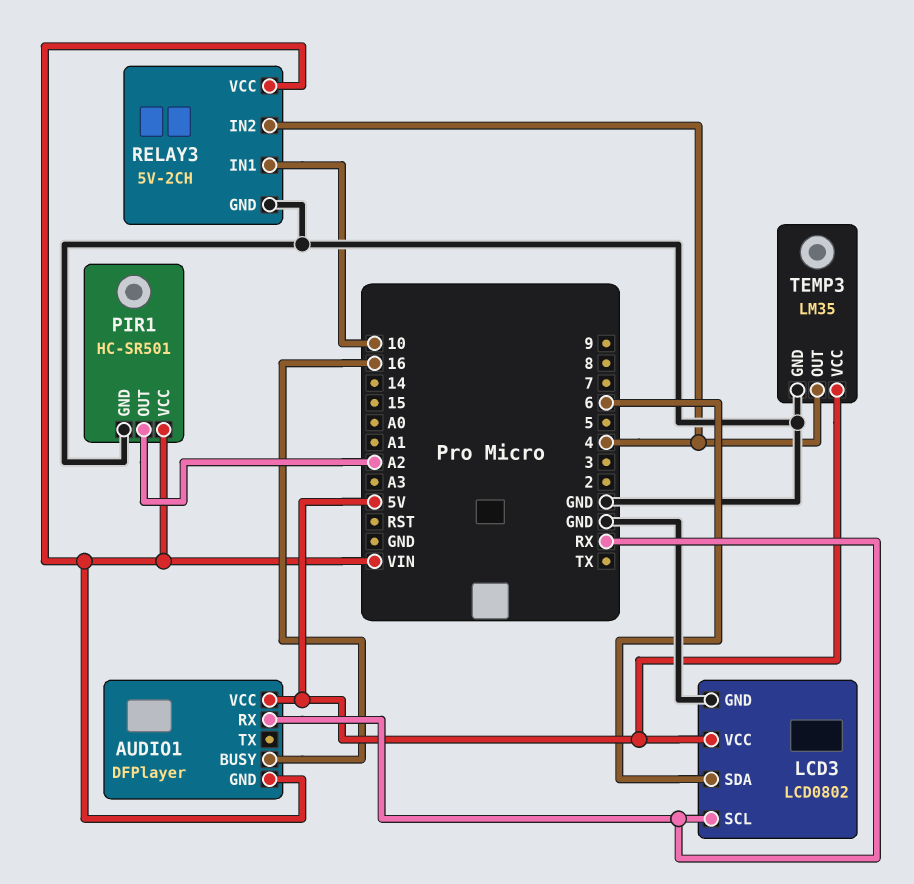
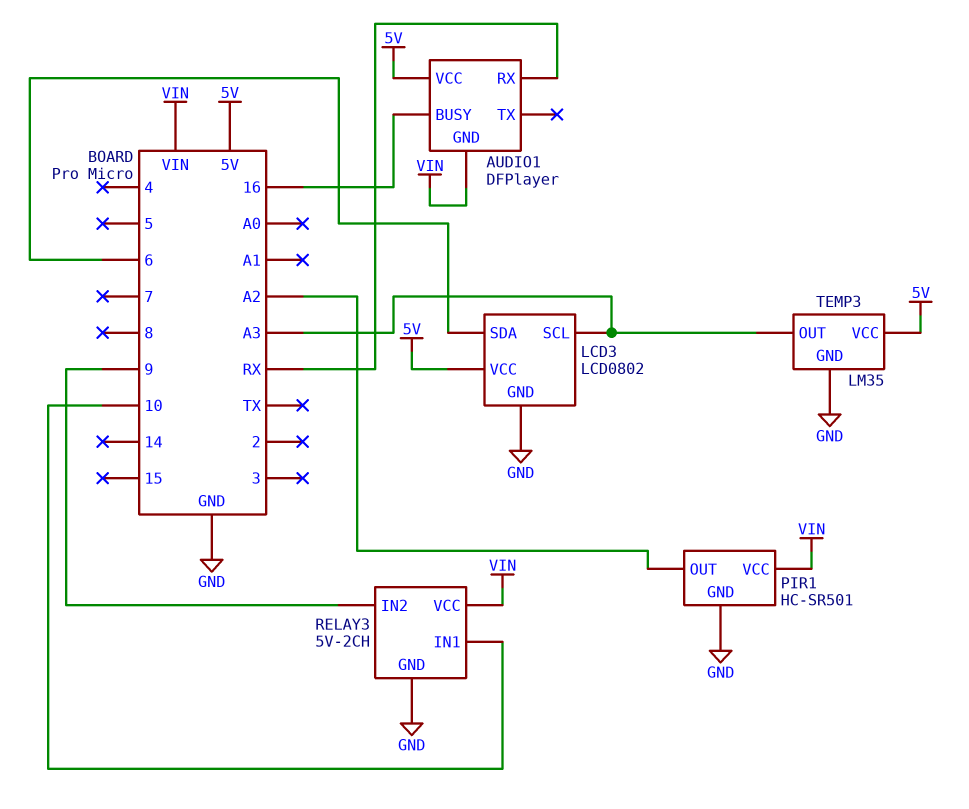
LCD3 pin SCL: RX -> A3
RELAY3 pin IN2: 4 -> 9
TEMP3 pin OUT: 4 -> A3

